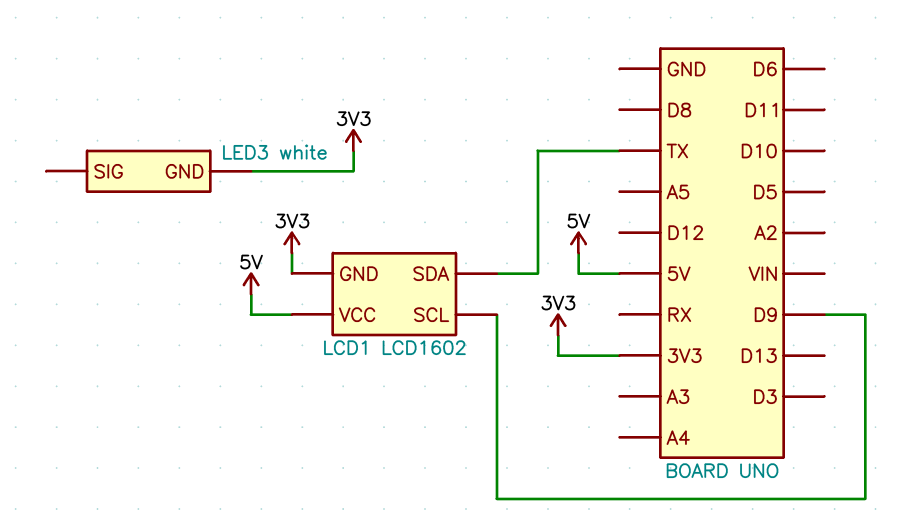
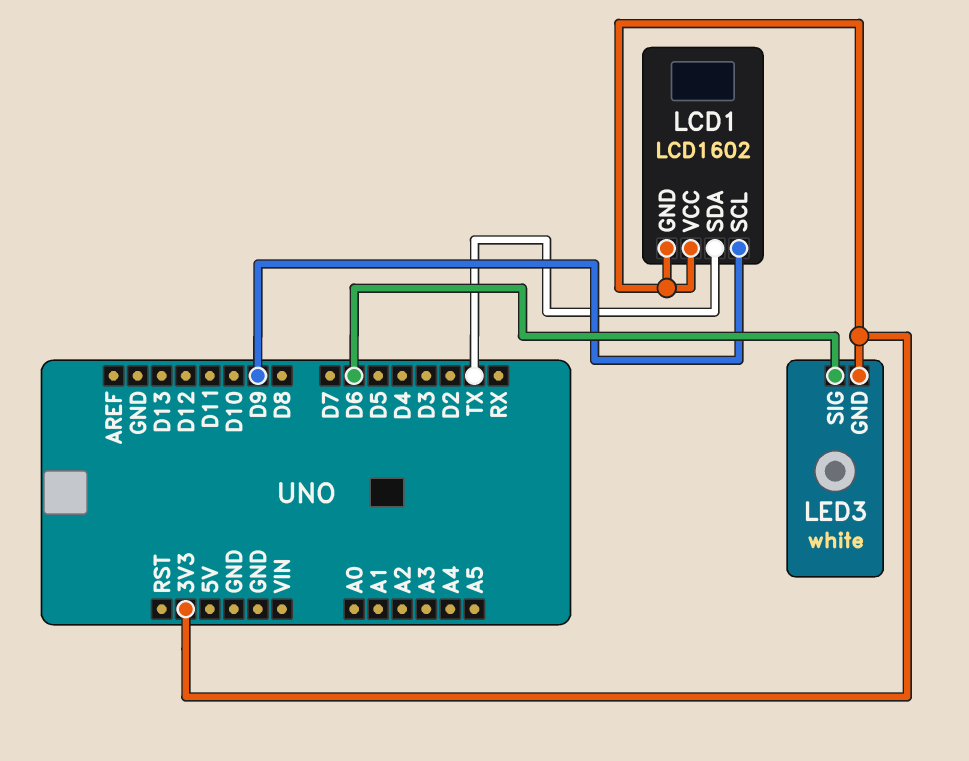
LCD1 pin VCC: 5V -> 3V3
LED3 pin SIG: none -> D6

